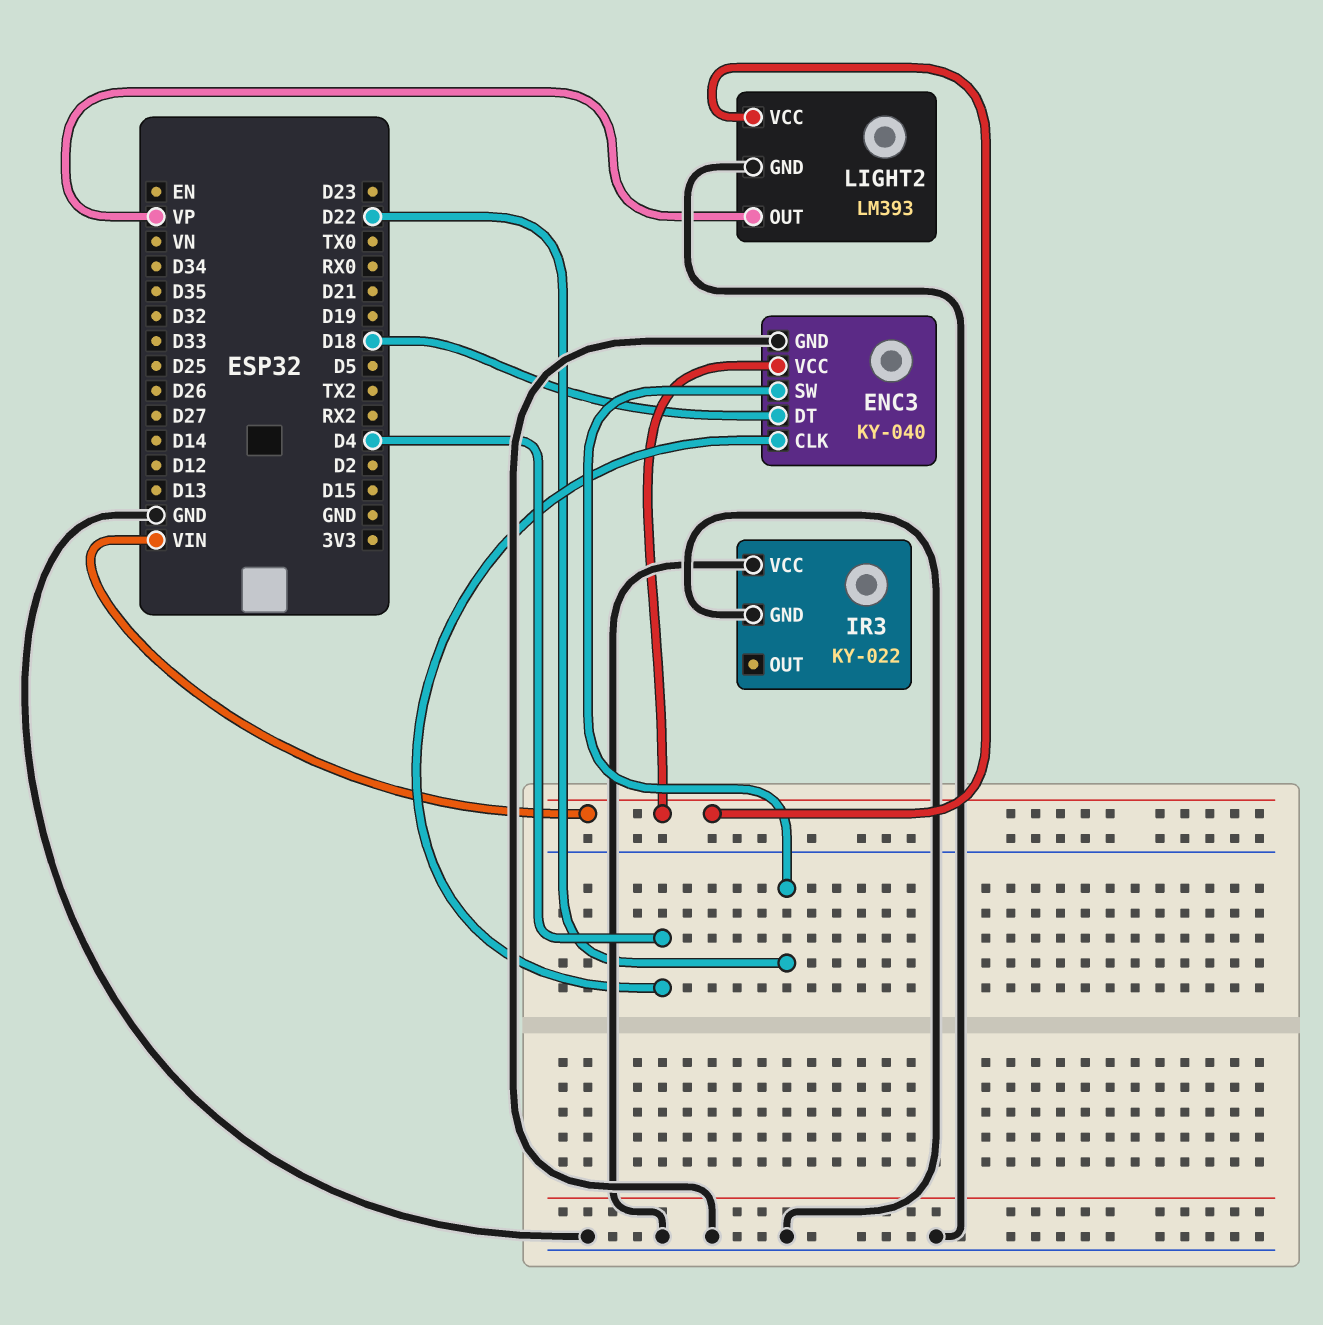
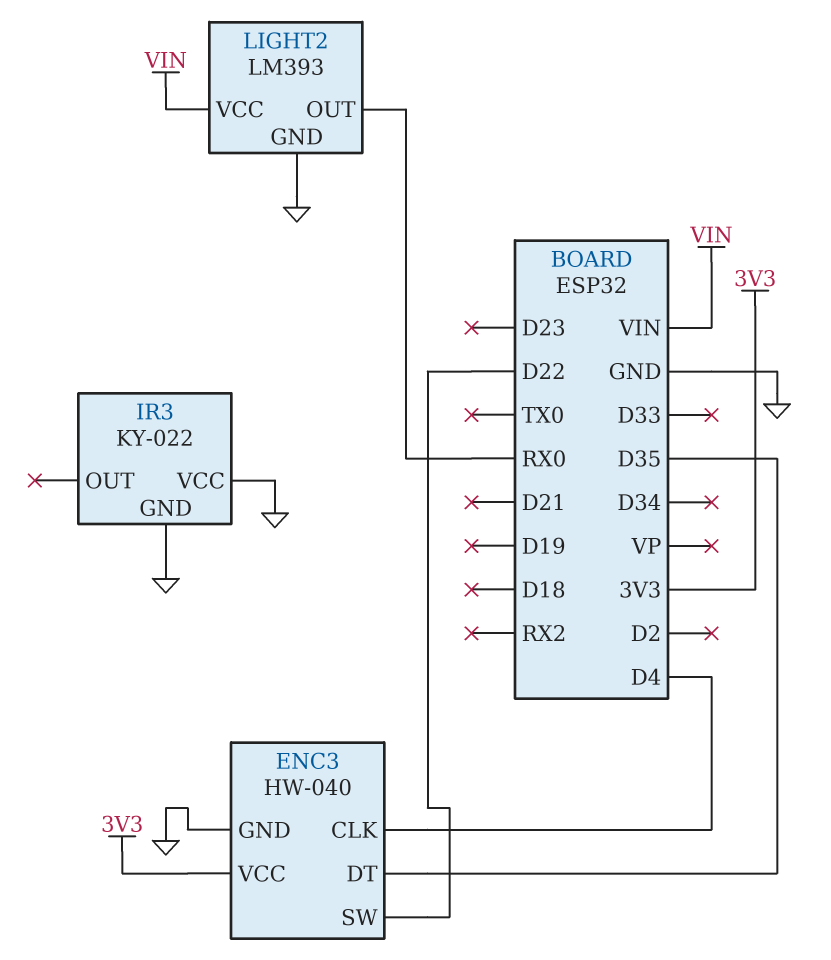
ENC3: KY-040 -> HW-040
ENC3 pin DT: D18 -> D35
ENC3 pin VCC: VIN -> 3V3
LIGHT2 pin OUT: VP -> RX0

